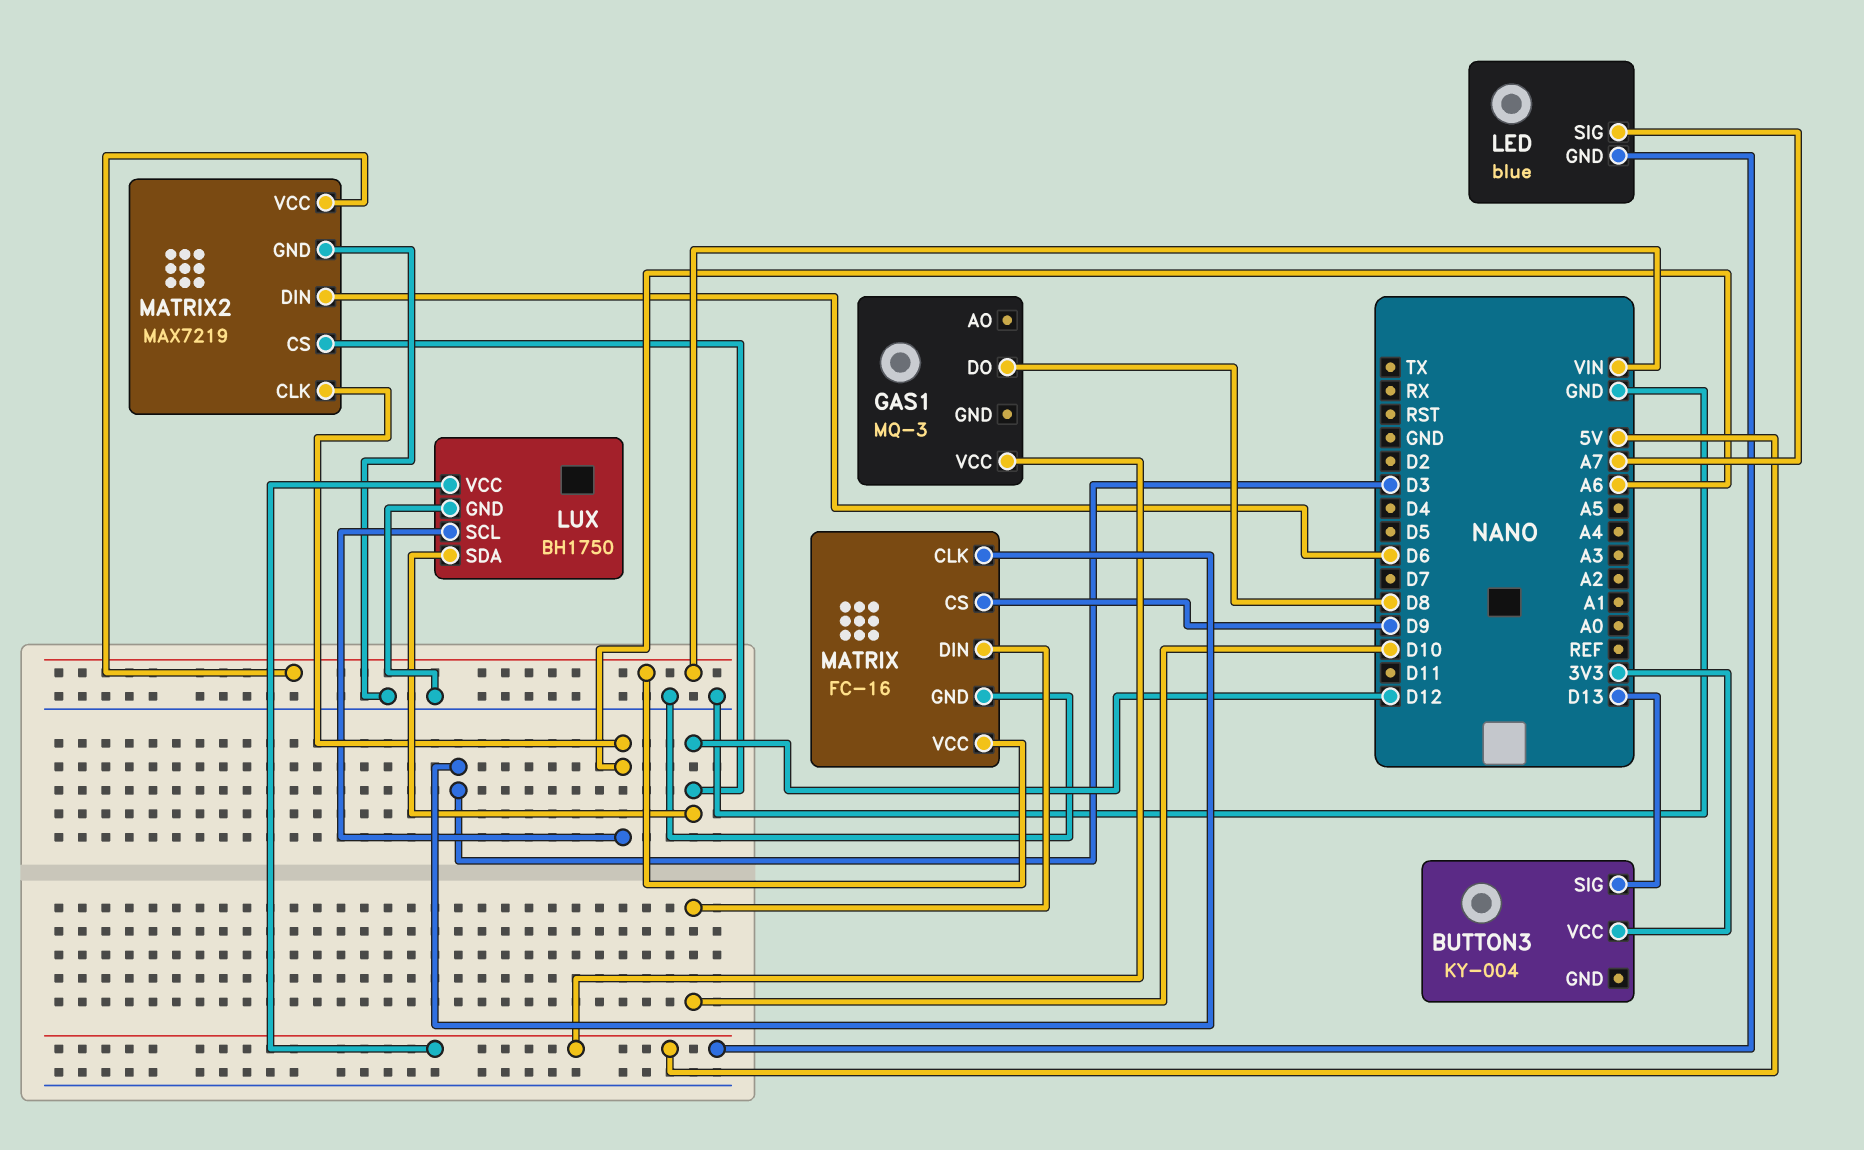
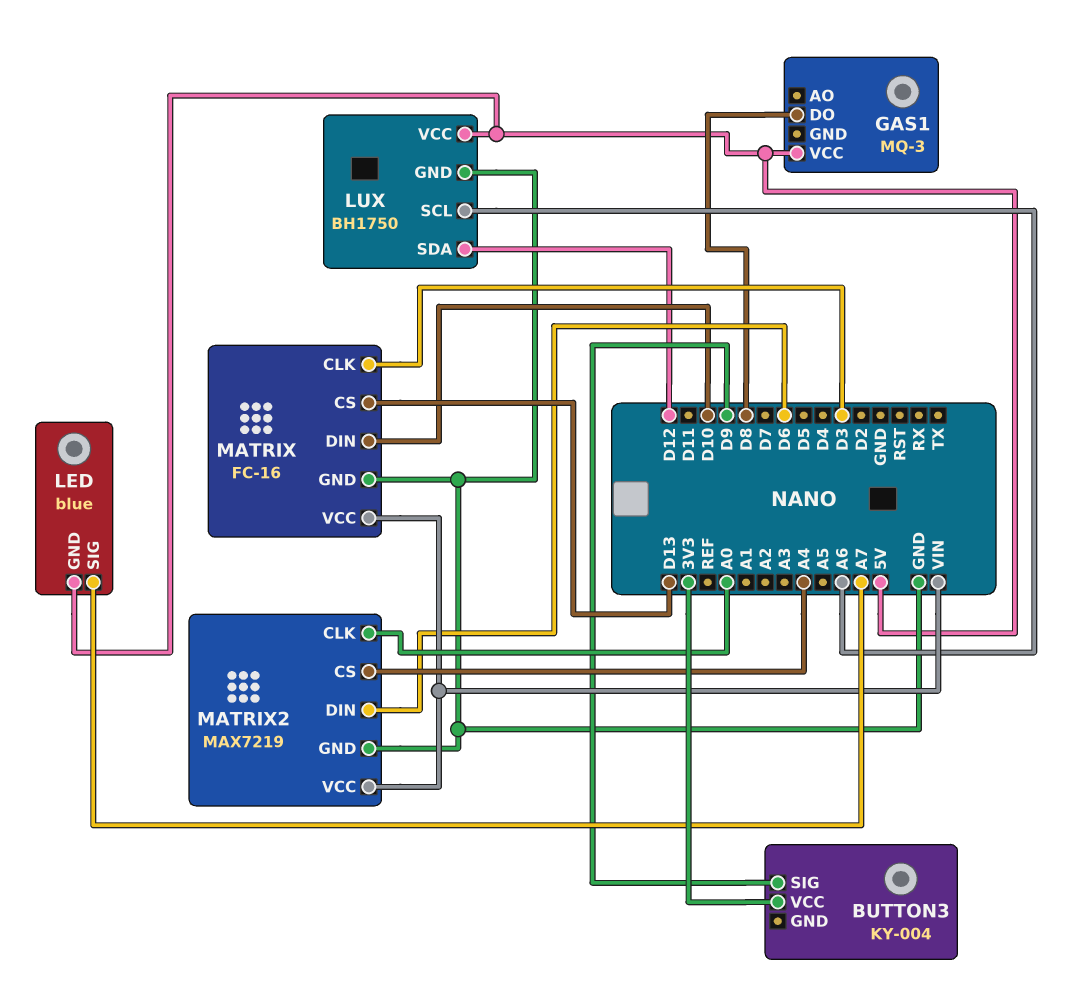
BUTTON3 pin SIG: D13 -> D9
MATRIX pin CS: D9 -> D13
MATRIX2 pin CLK: A6 -> A0
MATRIX2 pin CS: D12 -> A4

